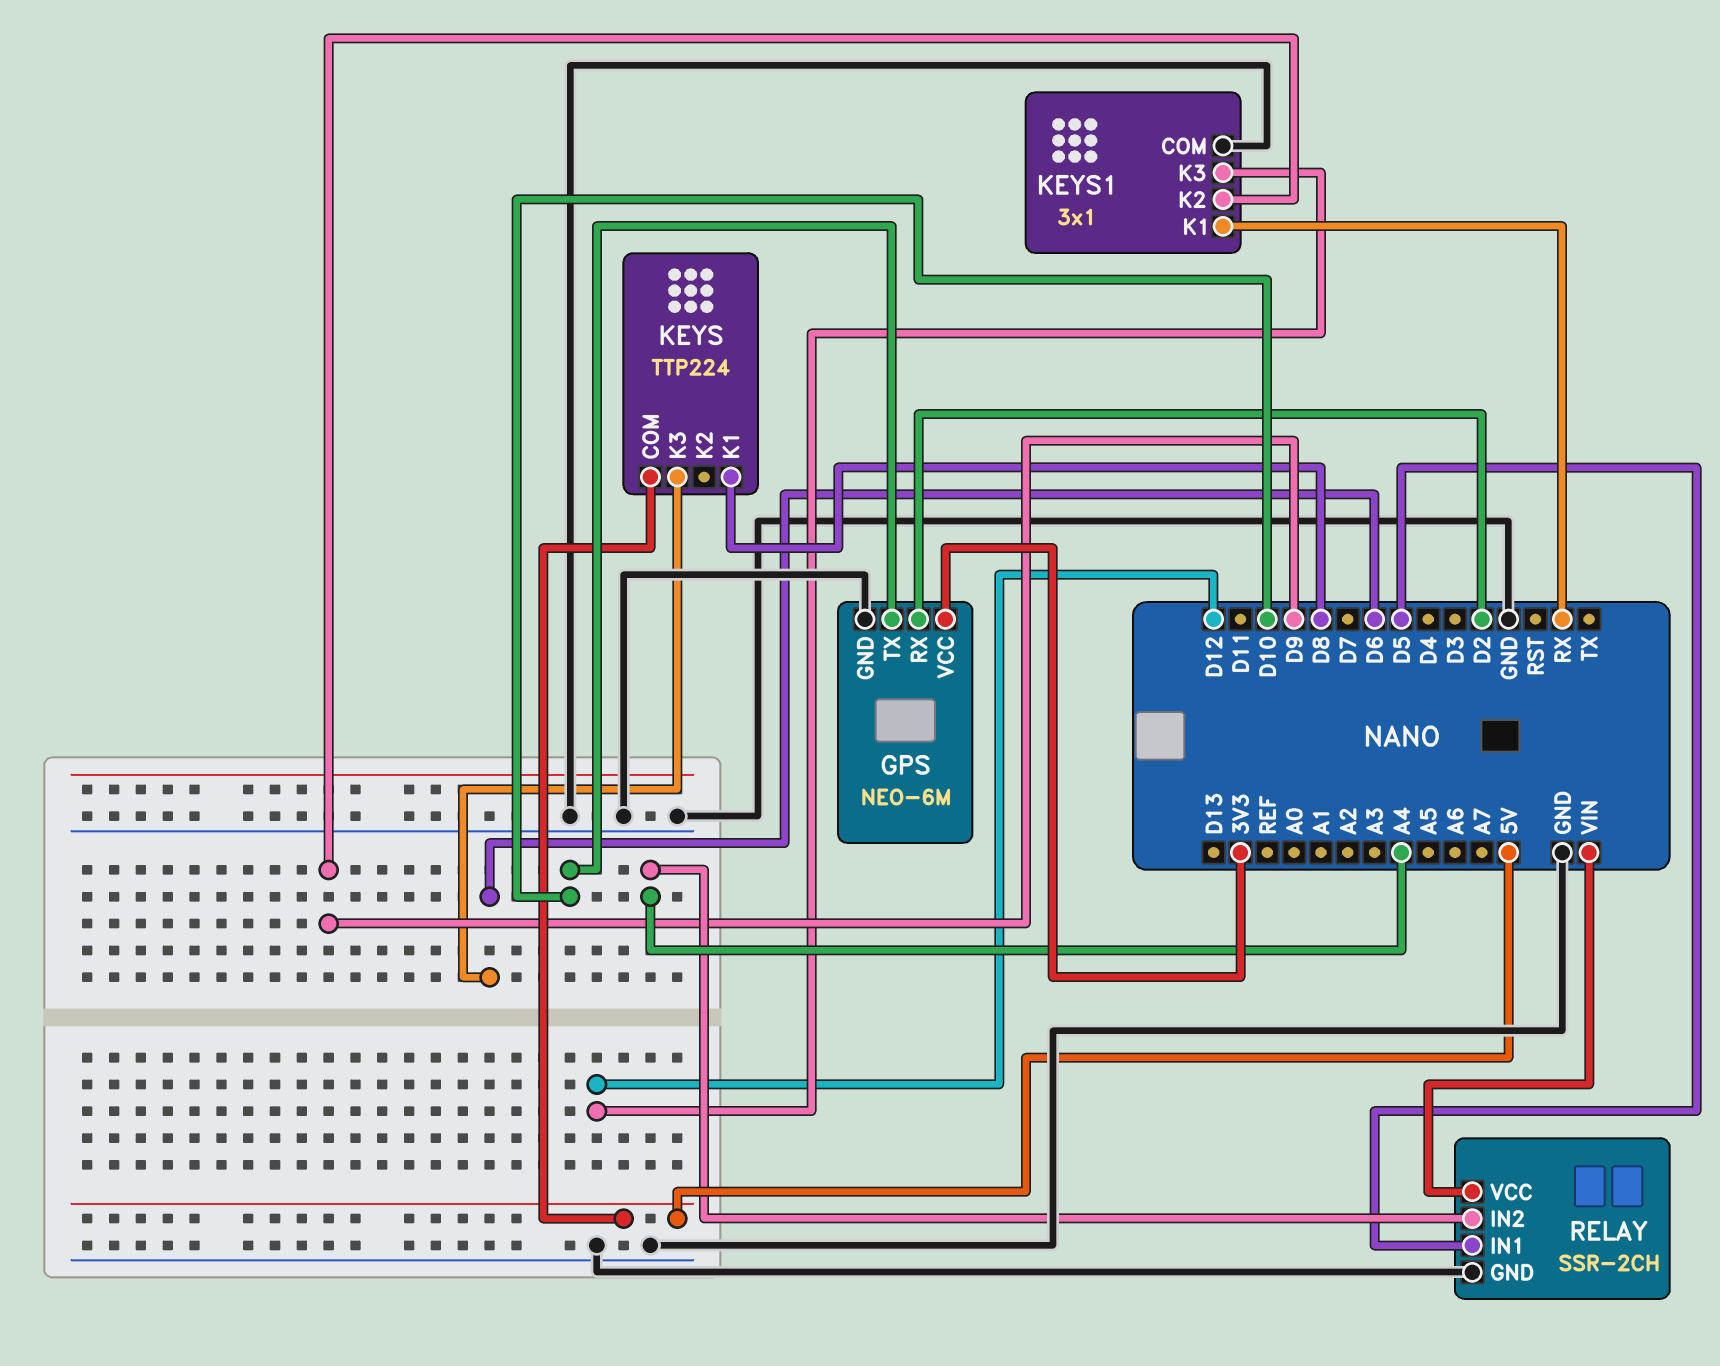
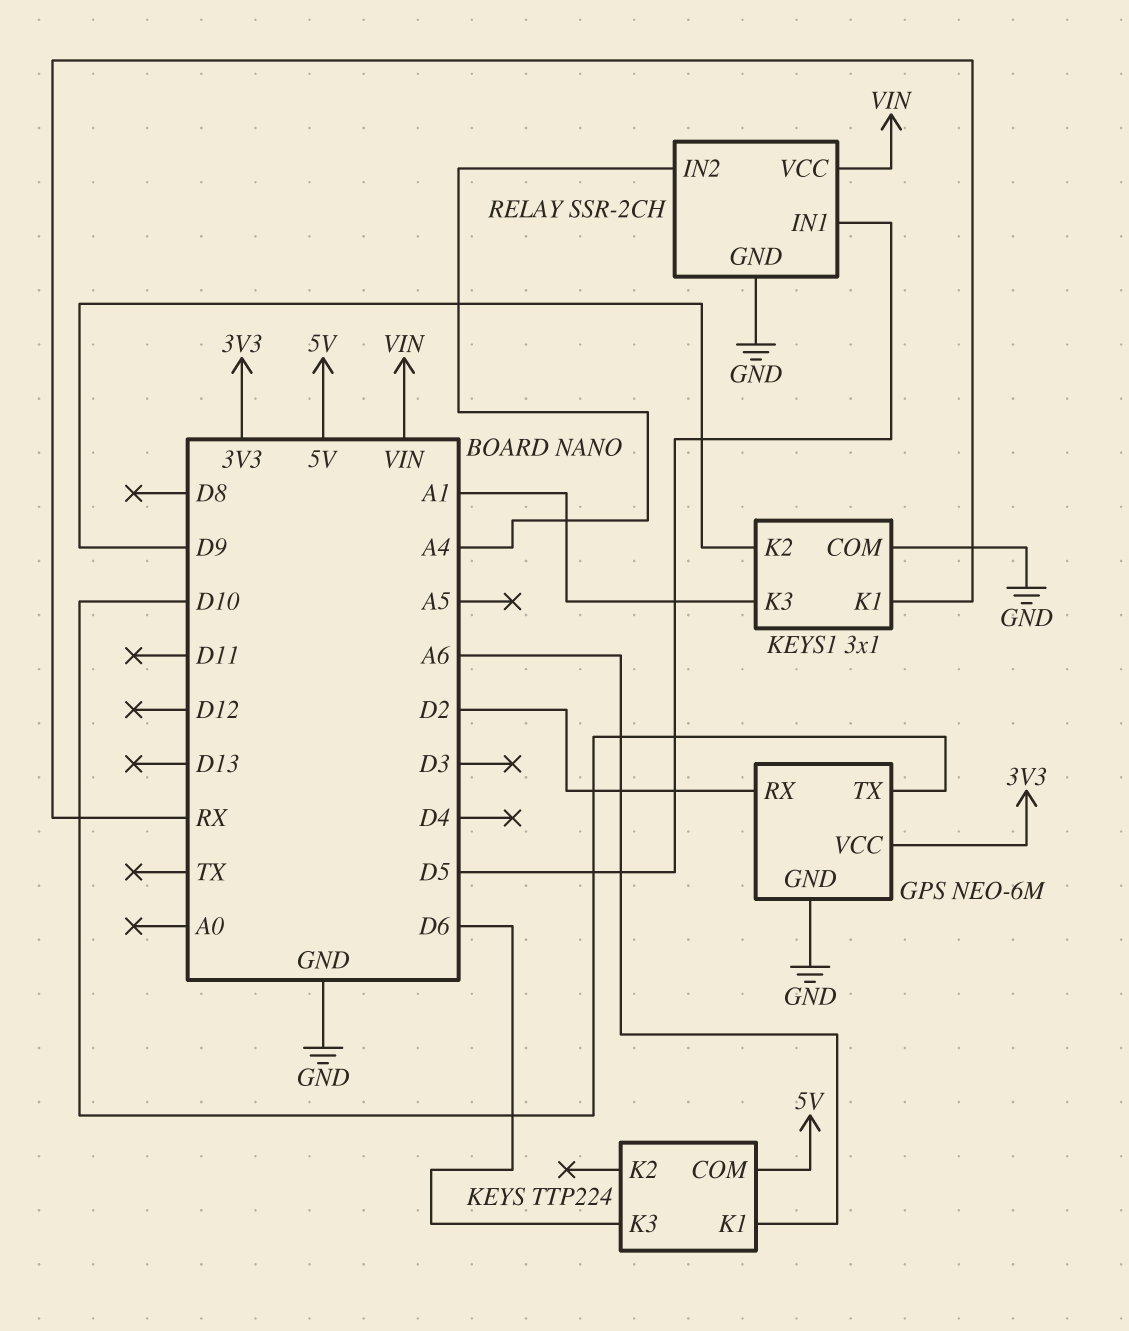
KEYS pin K1: D8 -> A6
KEYS1 pin K3: D12 -> A1

